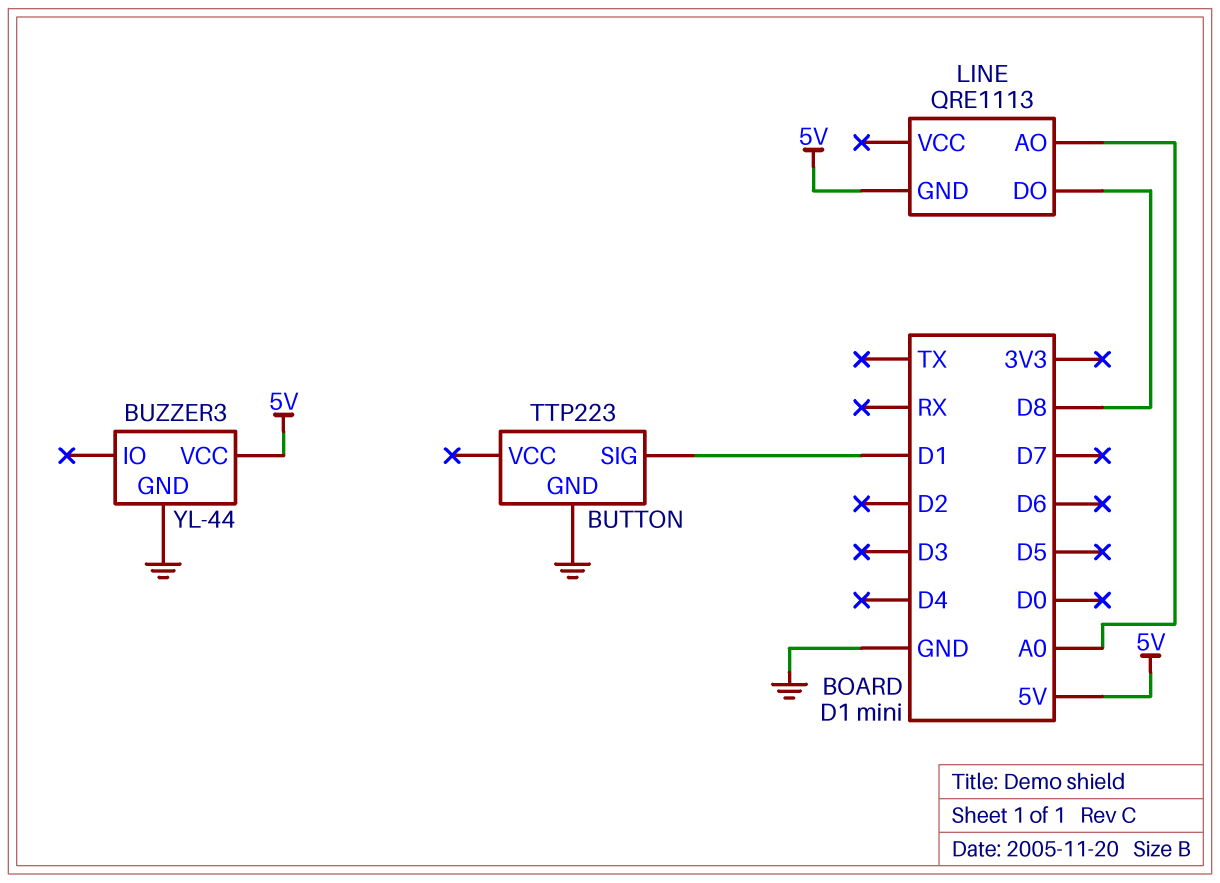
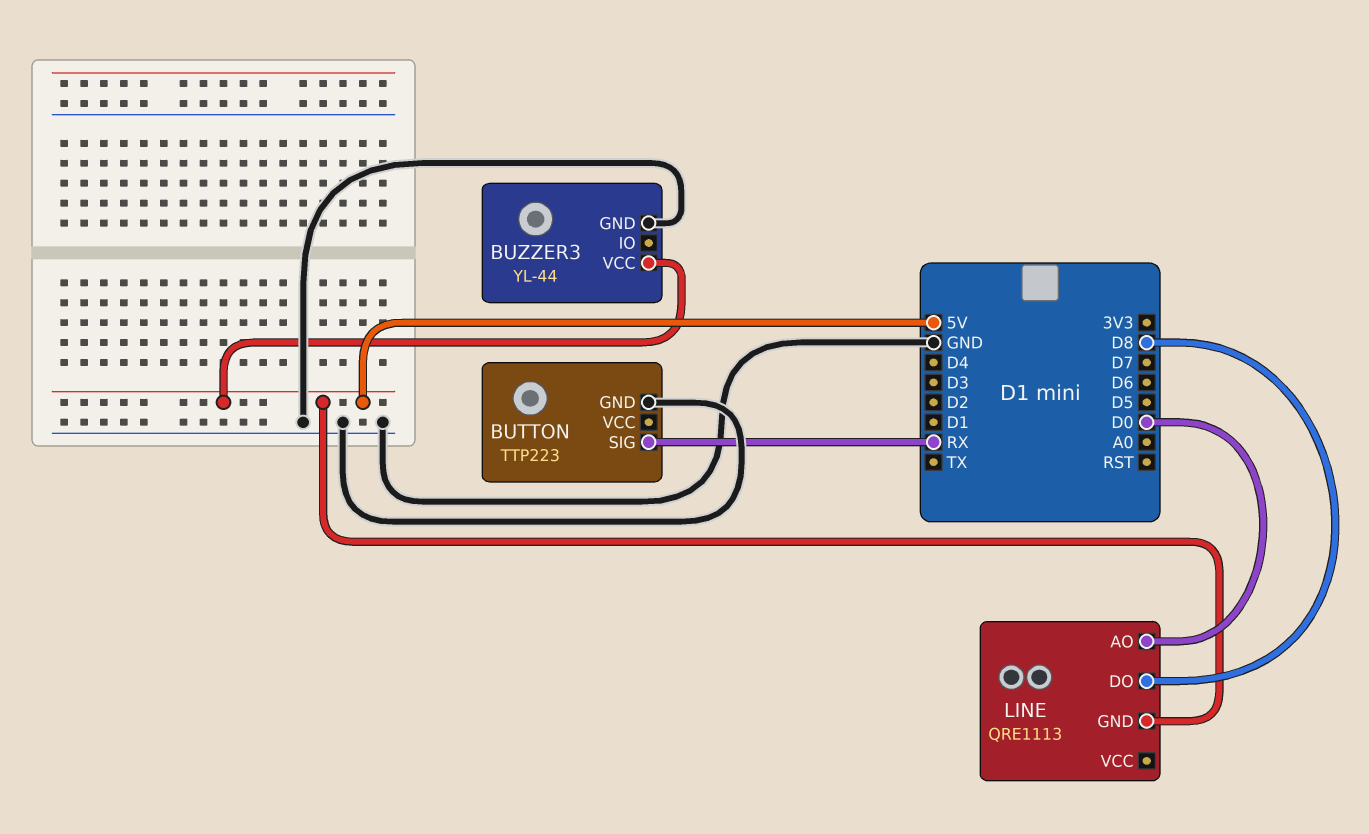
BUTTON pin SIG: D1 -> RX
LINE pin AO: A0 -> D0

